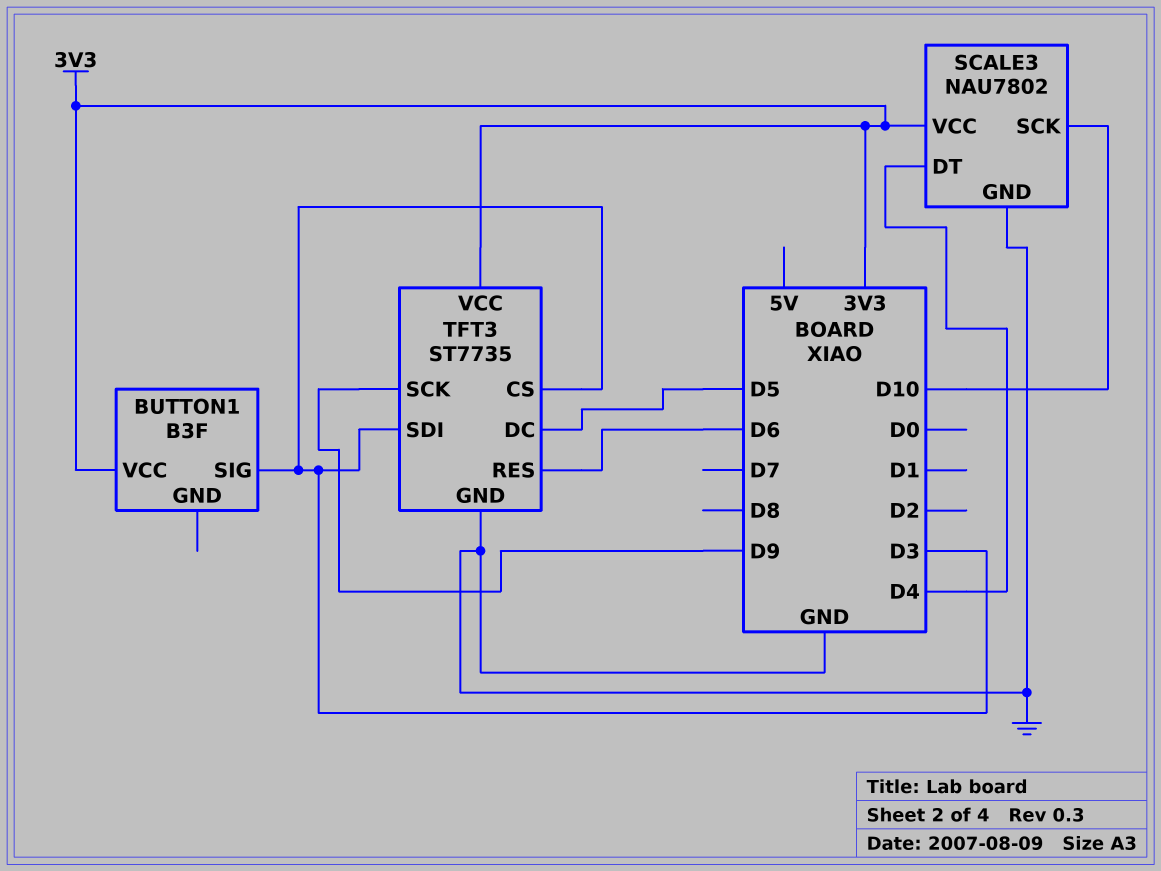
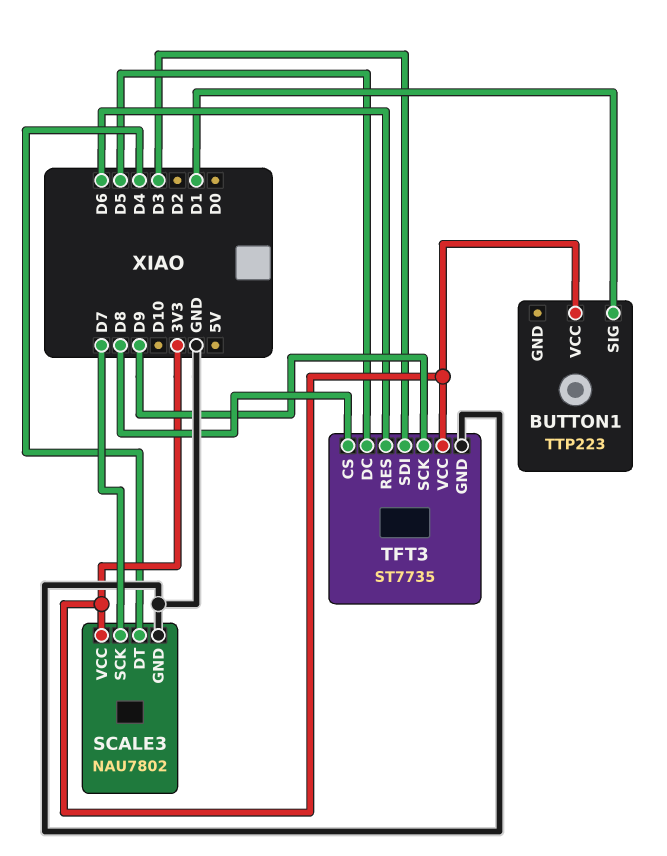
BUTTON1: B3F -> TTP223
BUTTON1 pin SIG: D3 -> D1
SCALE3 pin SCK: D10 -> D7
TFT3 pin CS: D3 -> D8

